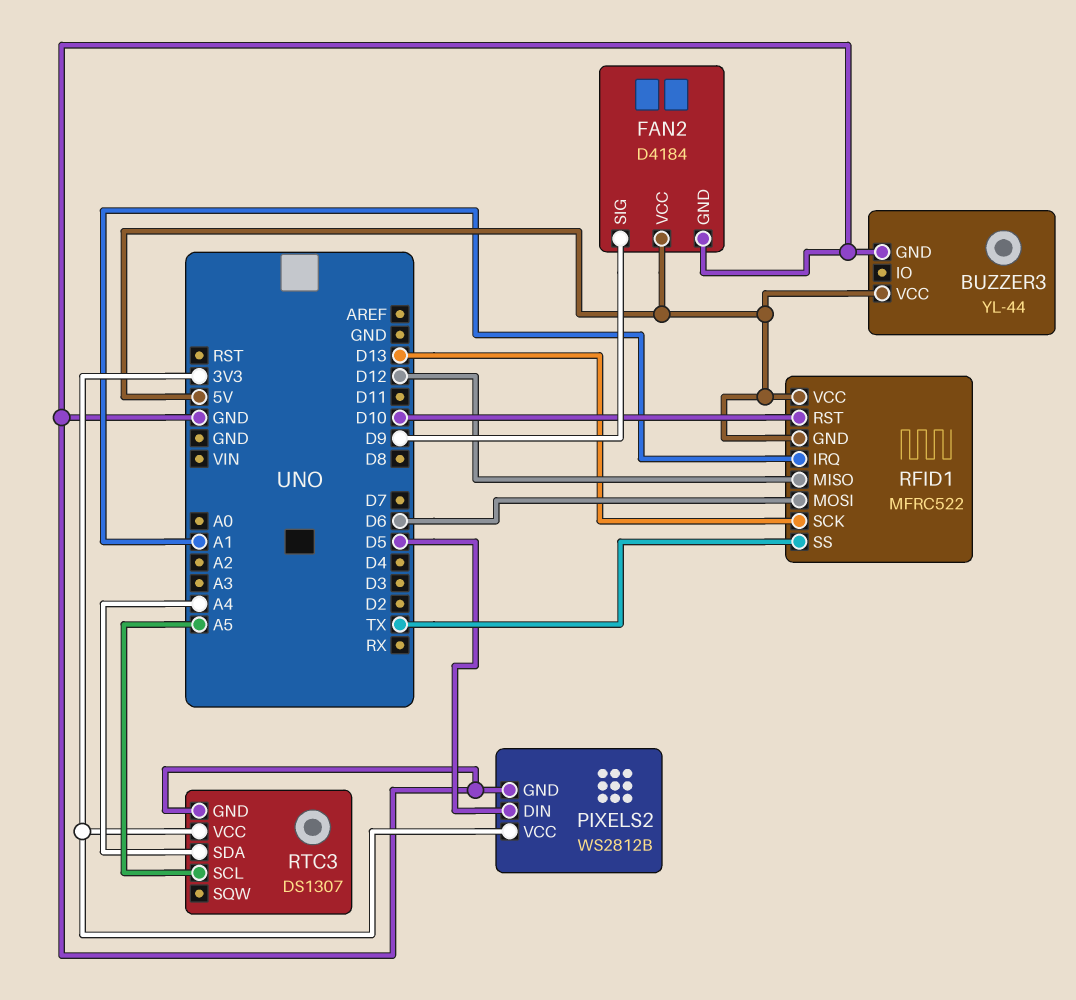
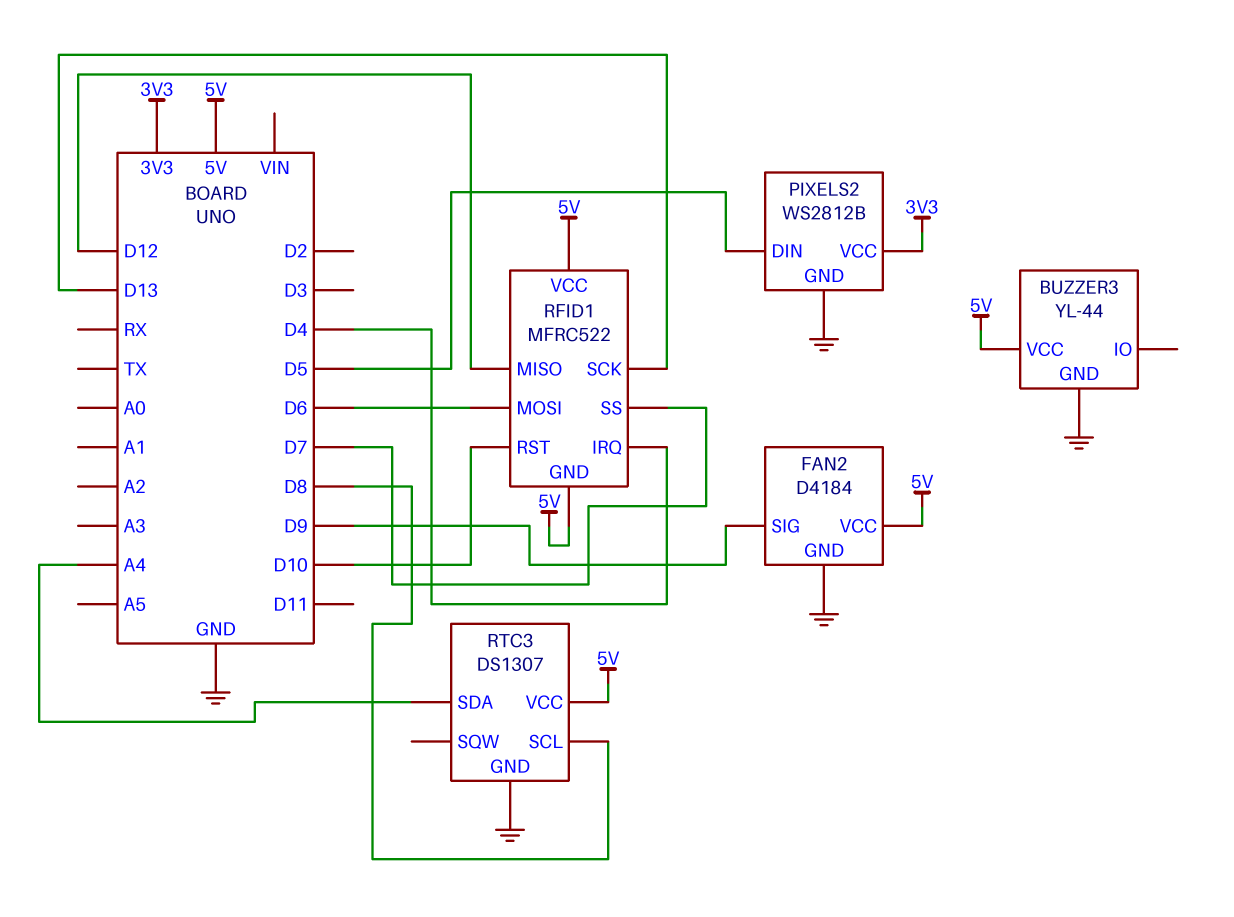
RFID1 pin IRQ: A1 -> D4
RFID1 pin SS: TX -> D7
RTC3 pin SCL: A5 -> D8
RTC3 pin VCC: 3V3 -> 5V

